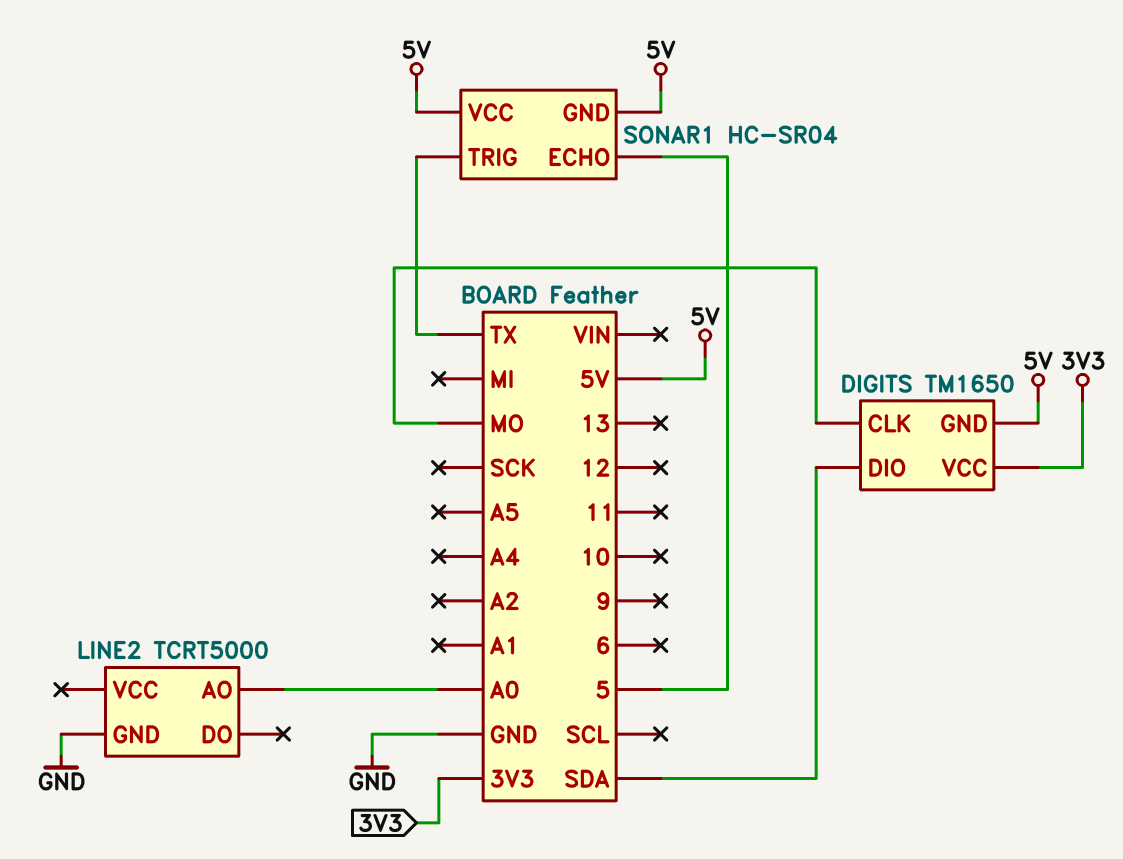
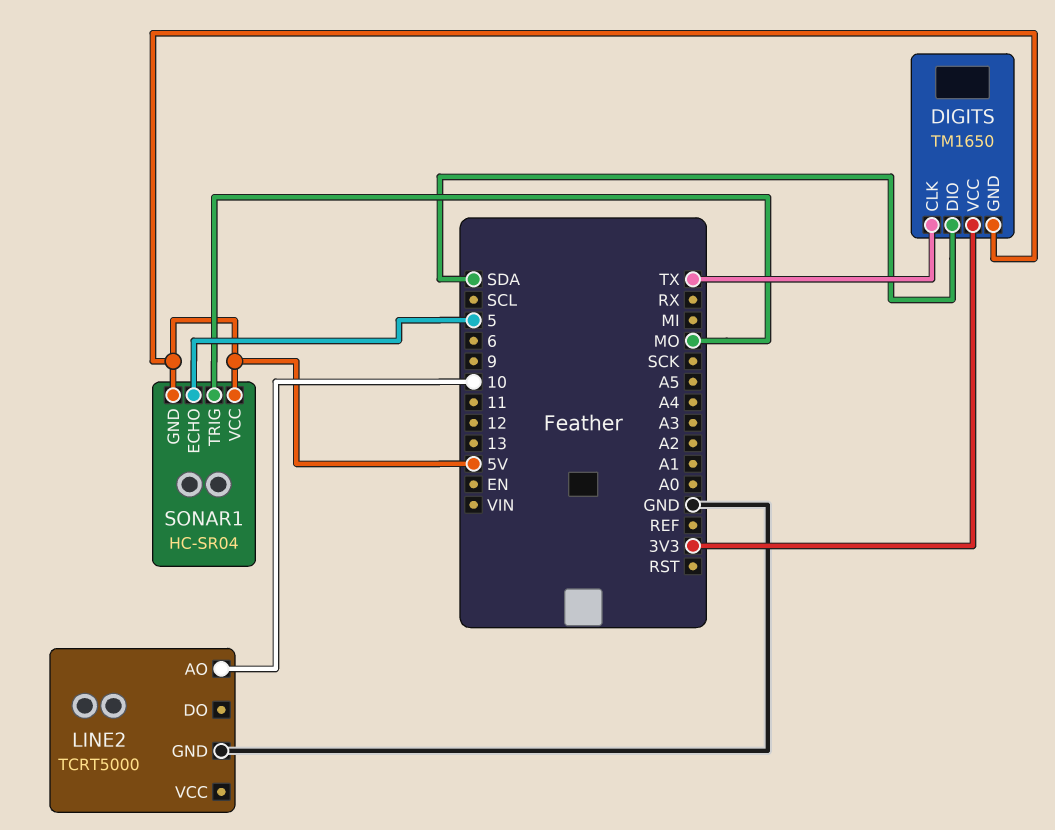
DIGITS pin CLK: MO -> TX
LINE2 pin AO: A0 -> 10
SONAR1 pin TRIG: TX -> MO

